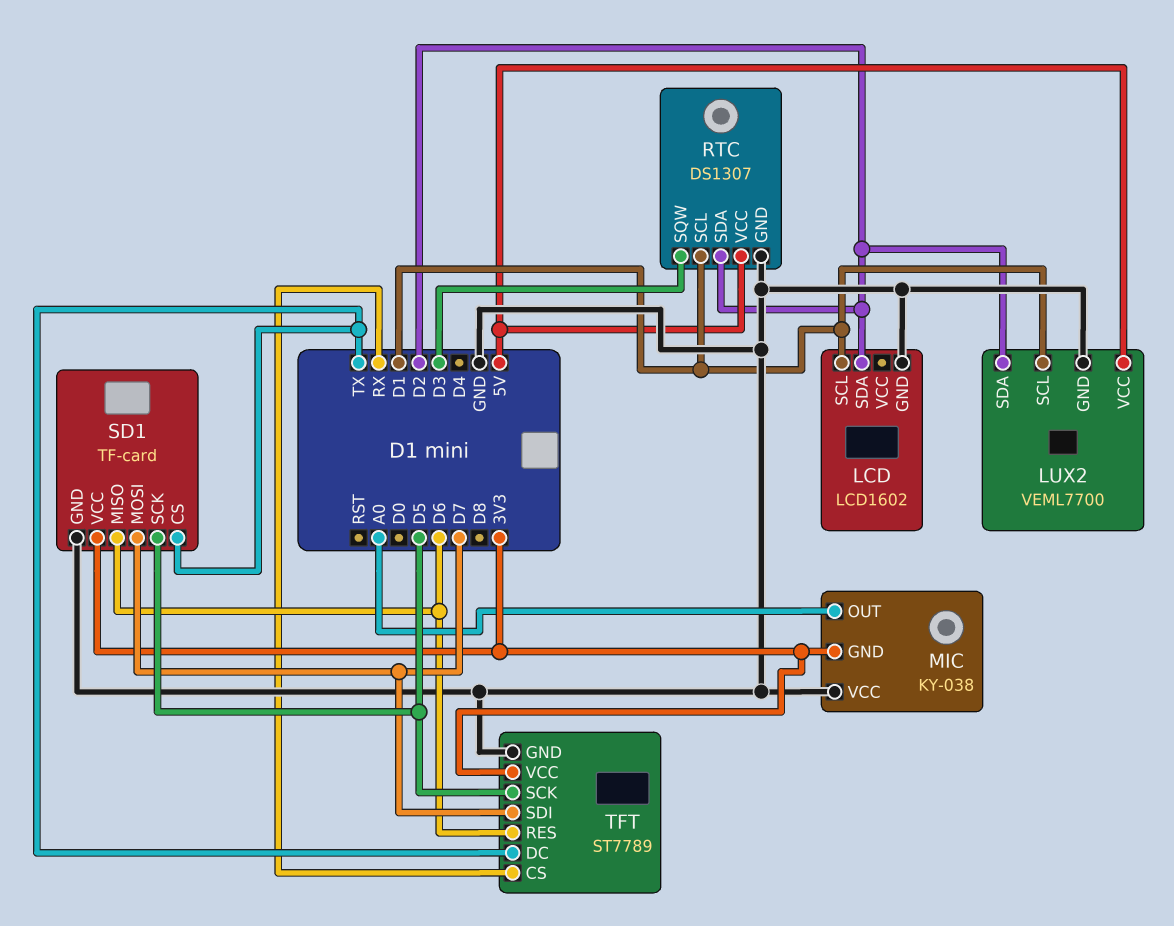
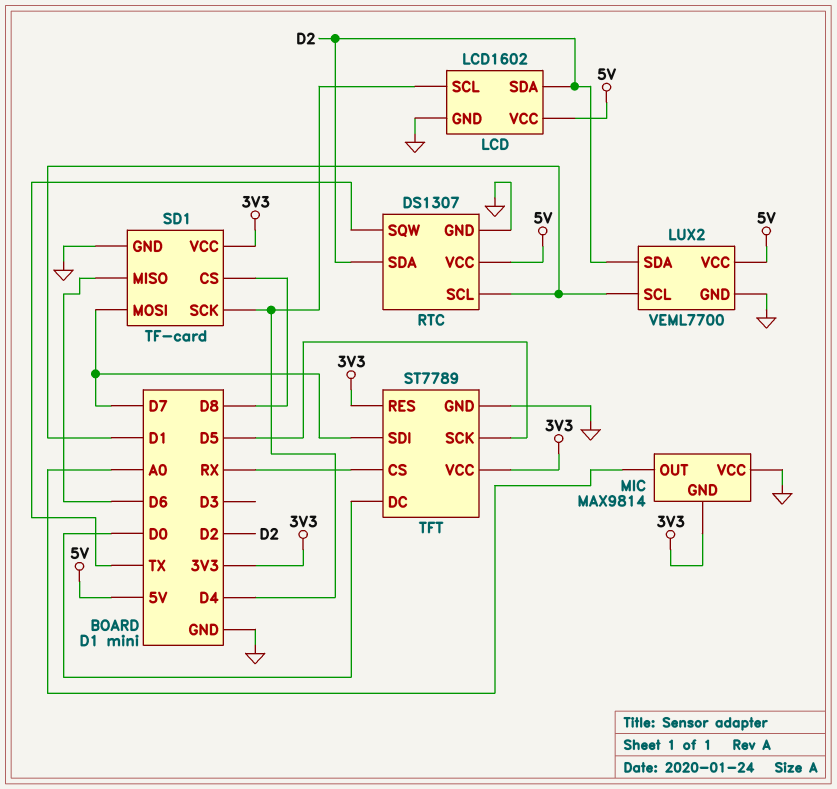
LCD pin SCL: D1 -> D4
LCD pin VCC: none -> 5V
MIC: KY-038 -> MAX9814
RTC pin SQW: D3 -> TX
SD1 pin CS: TX -> D8
SD1 pin SCK: D5 -> D4
TFT pin DC: TX -> D0
TFT pin RES: D6 -> 3V3

